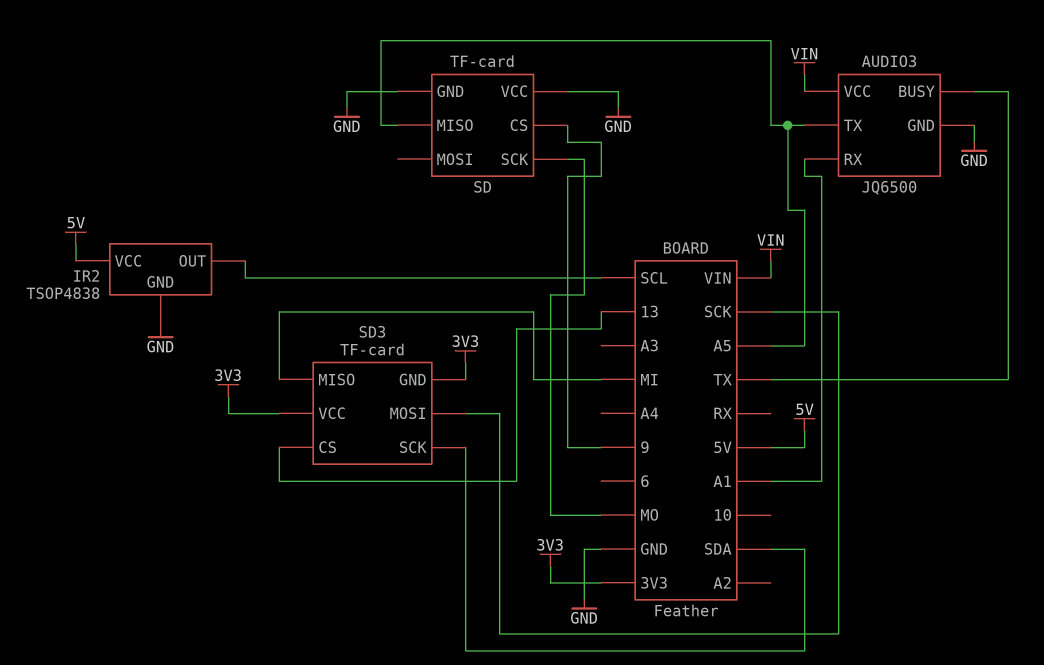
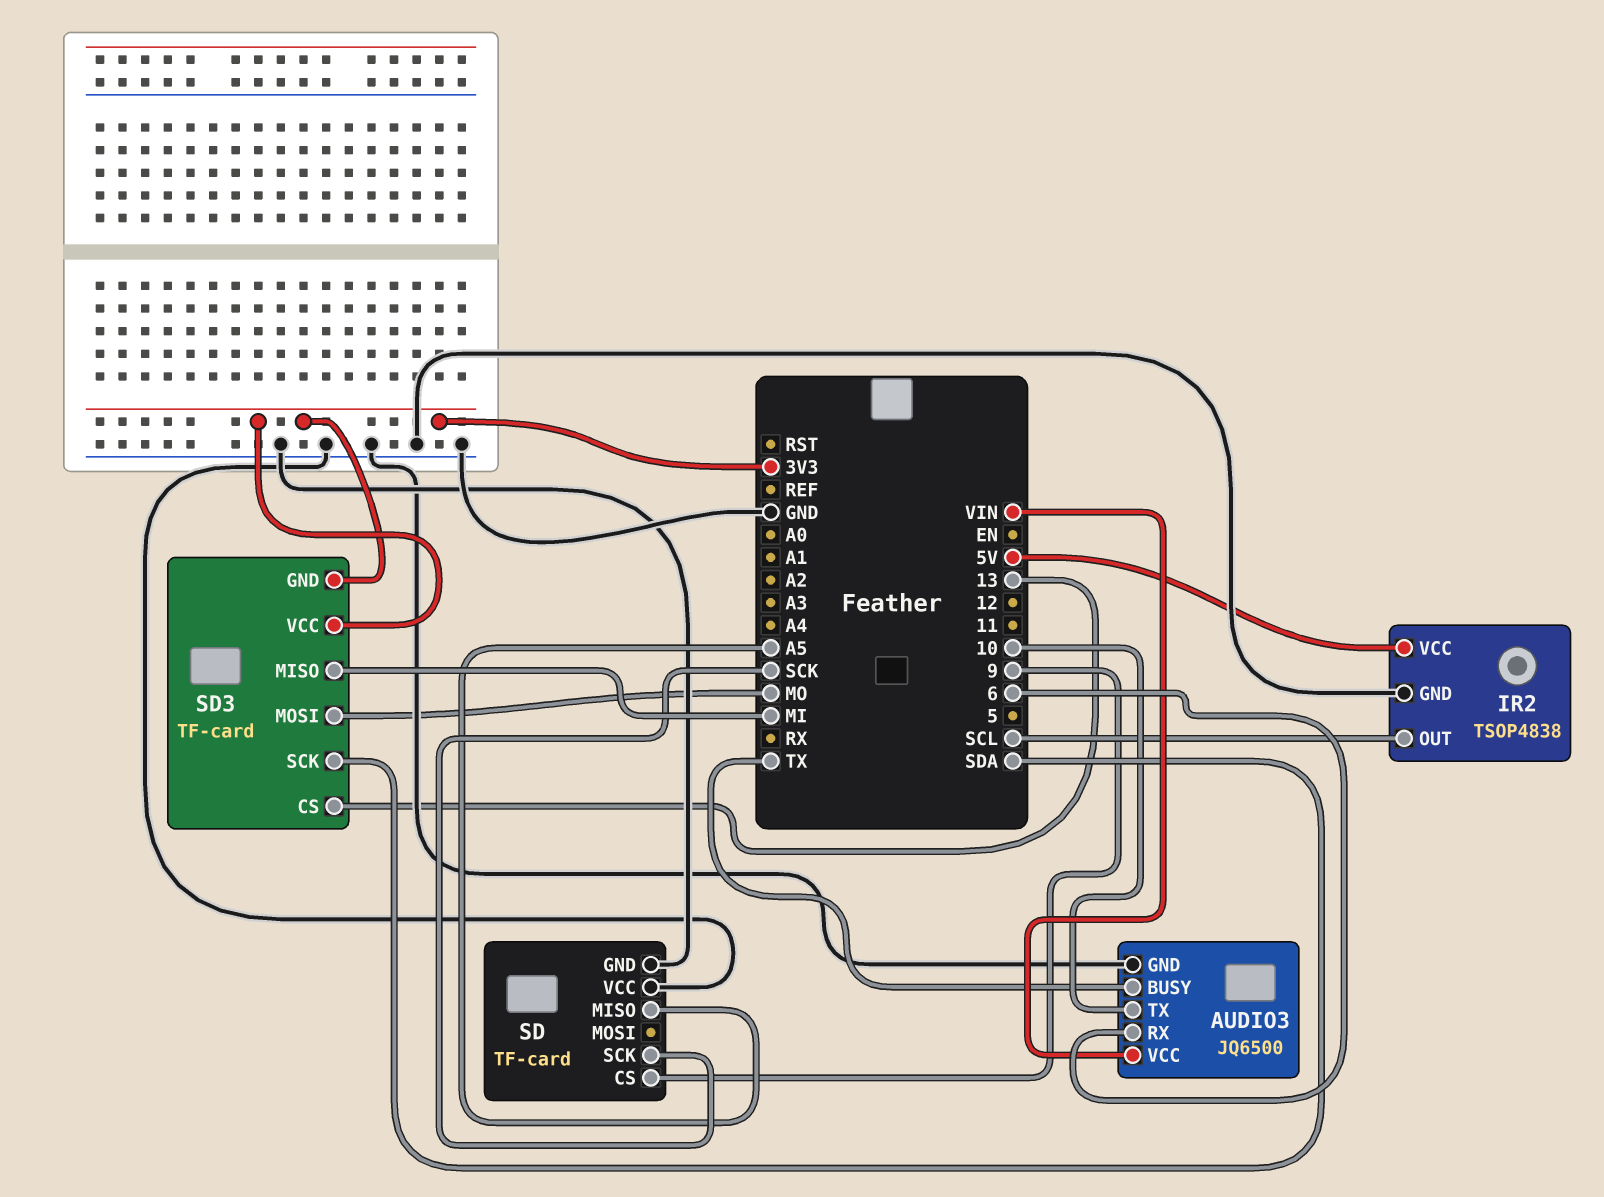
AUDIO3 pin RX: A1 -> 6
AUDIO3 pin TX: A5 -> 10
SD pin SCK: MO -> SCK
SD3 pin MOSI: SCK -> MO

